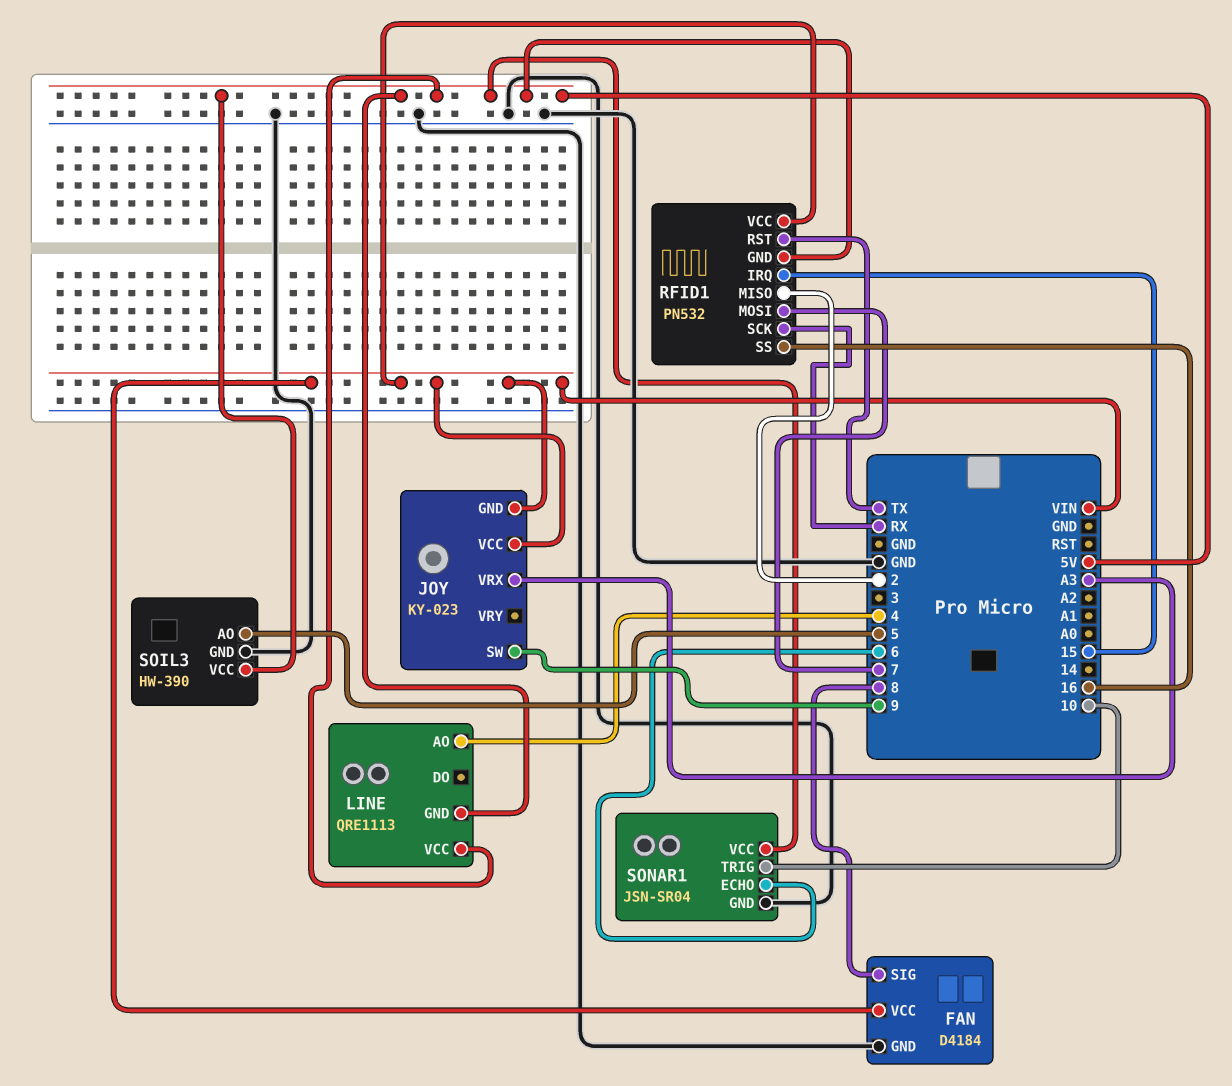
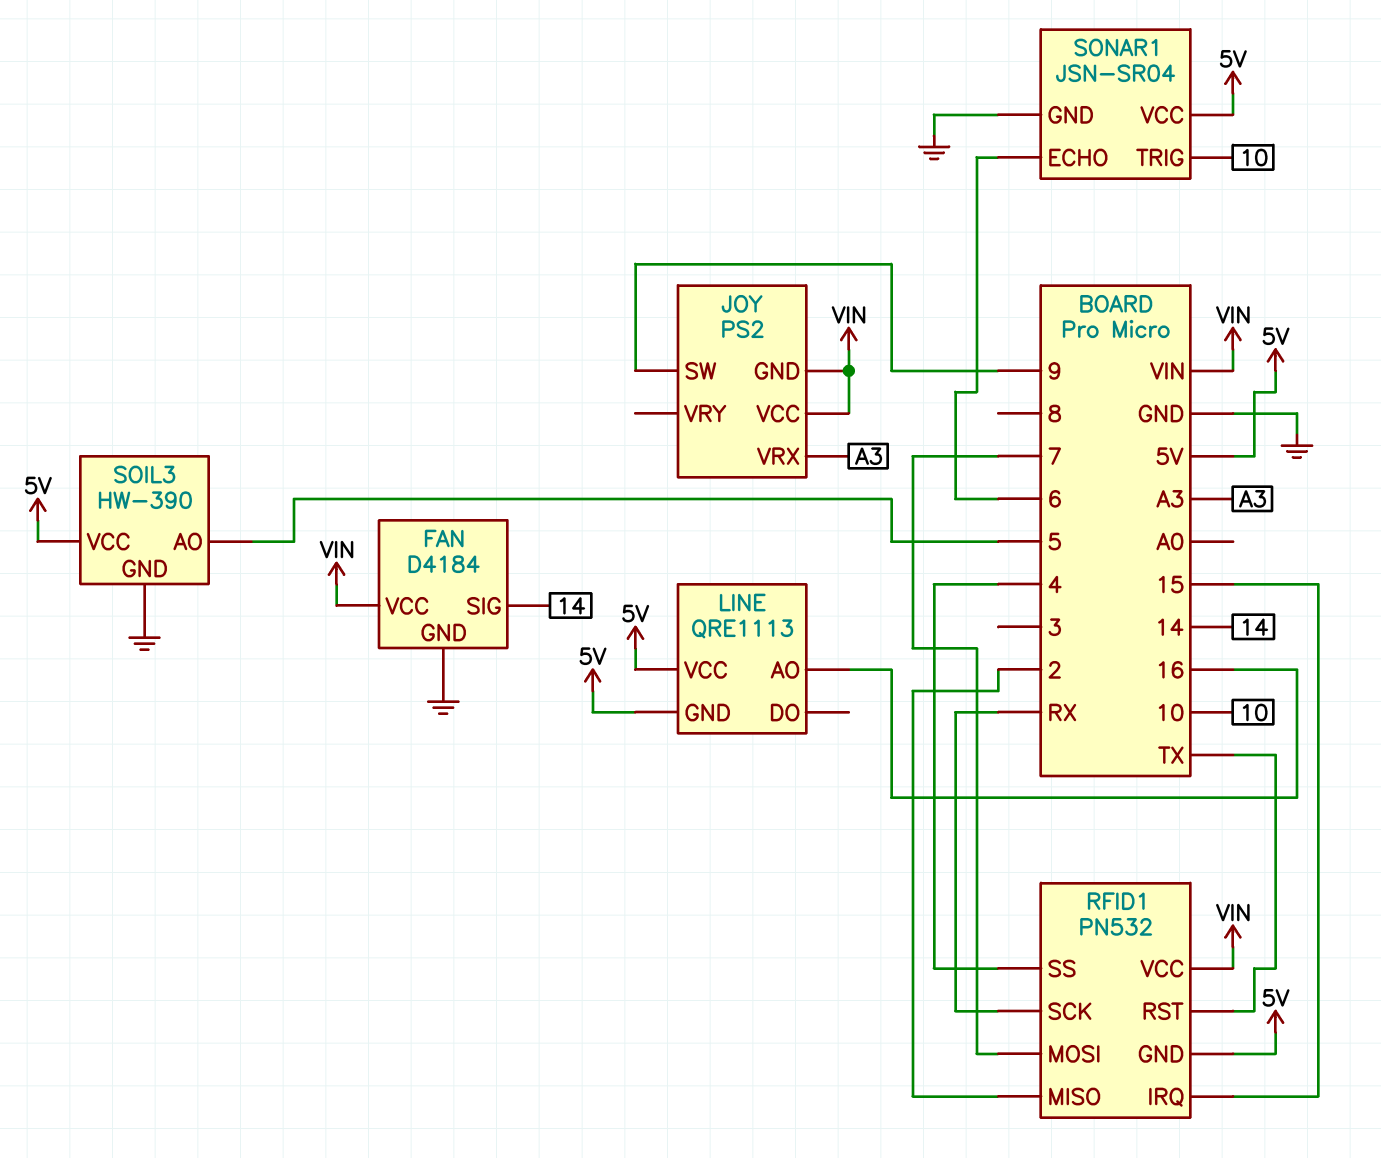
FAN pin SIG: 8 -> 14
JOY: KY-023 -> PS2
LINE pin AO: 4 -> 16
RFID1 pin SS: 16 -> 4

